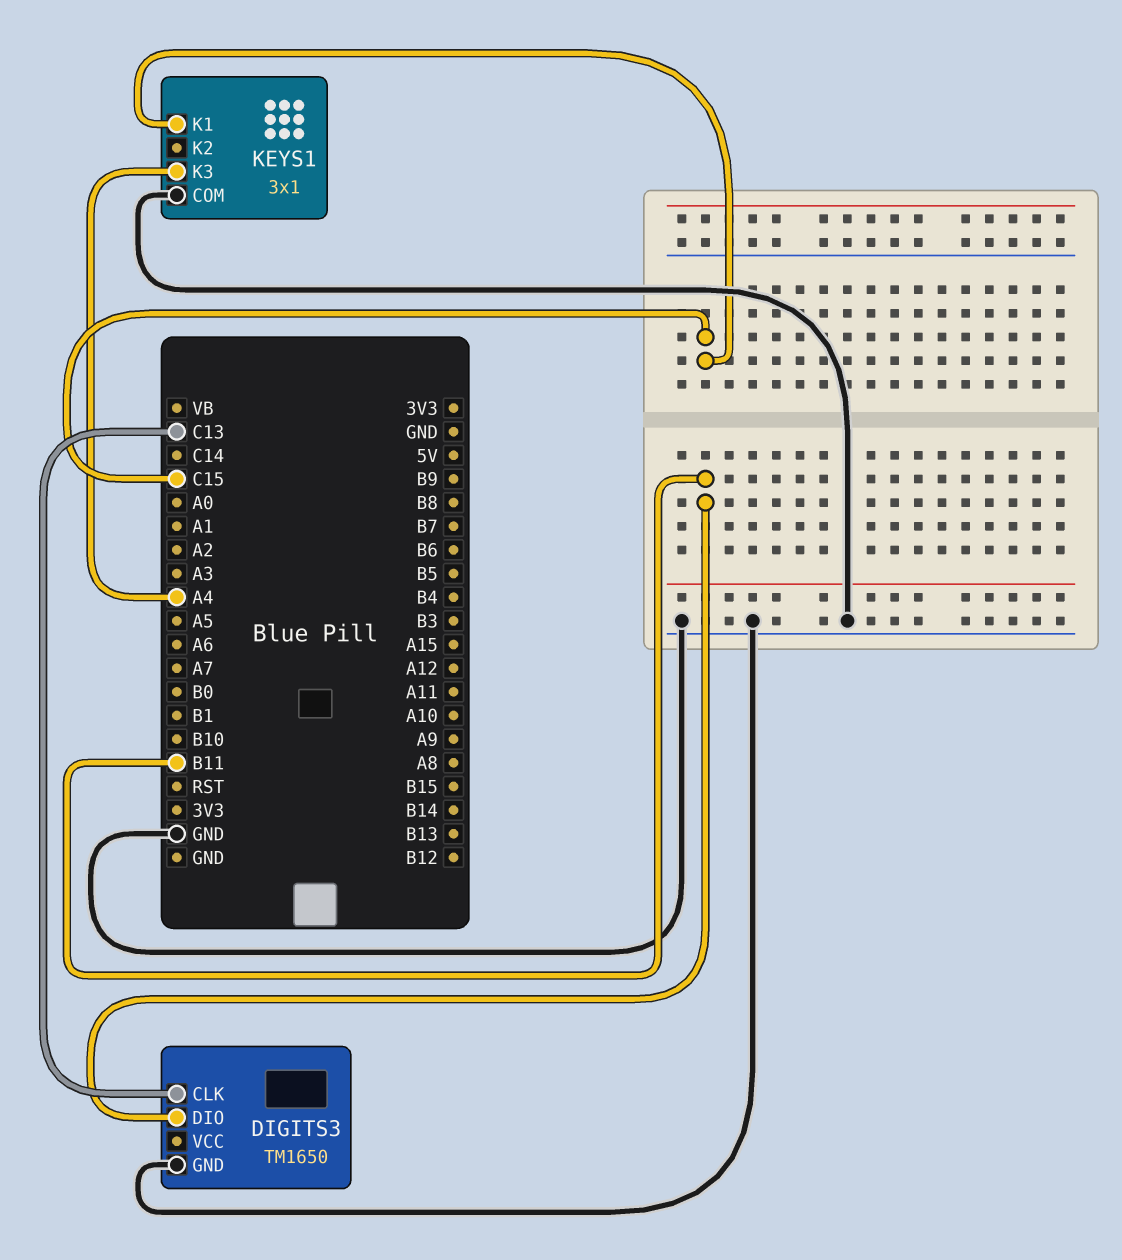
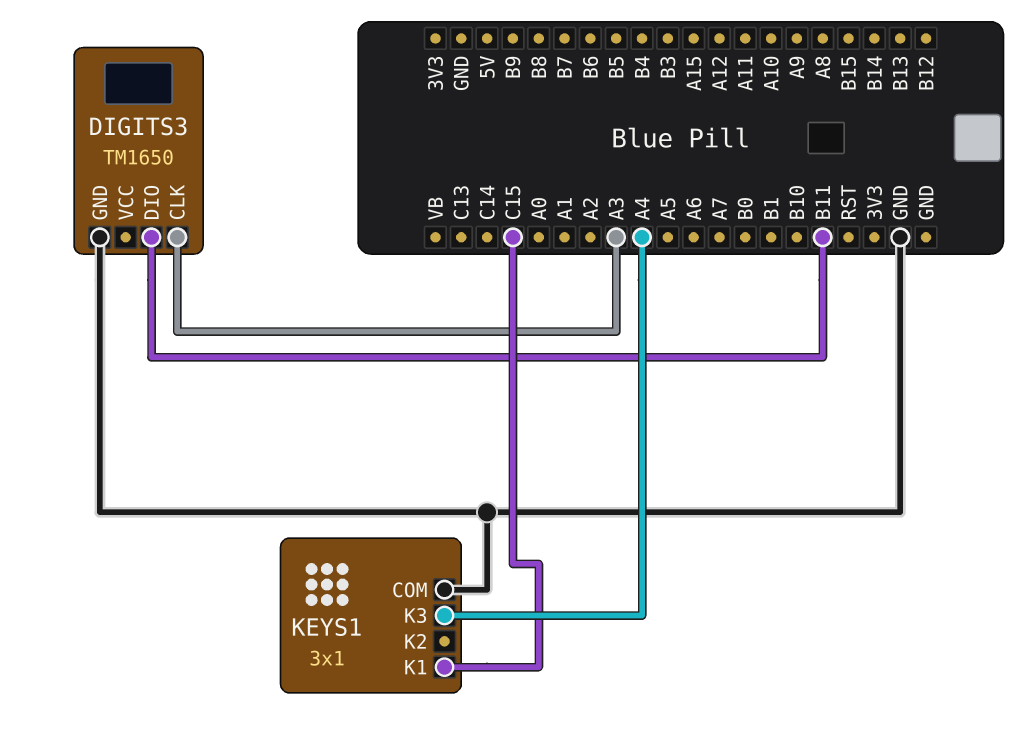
DIGITS3 pin CLK: C13 -> A3

